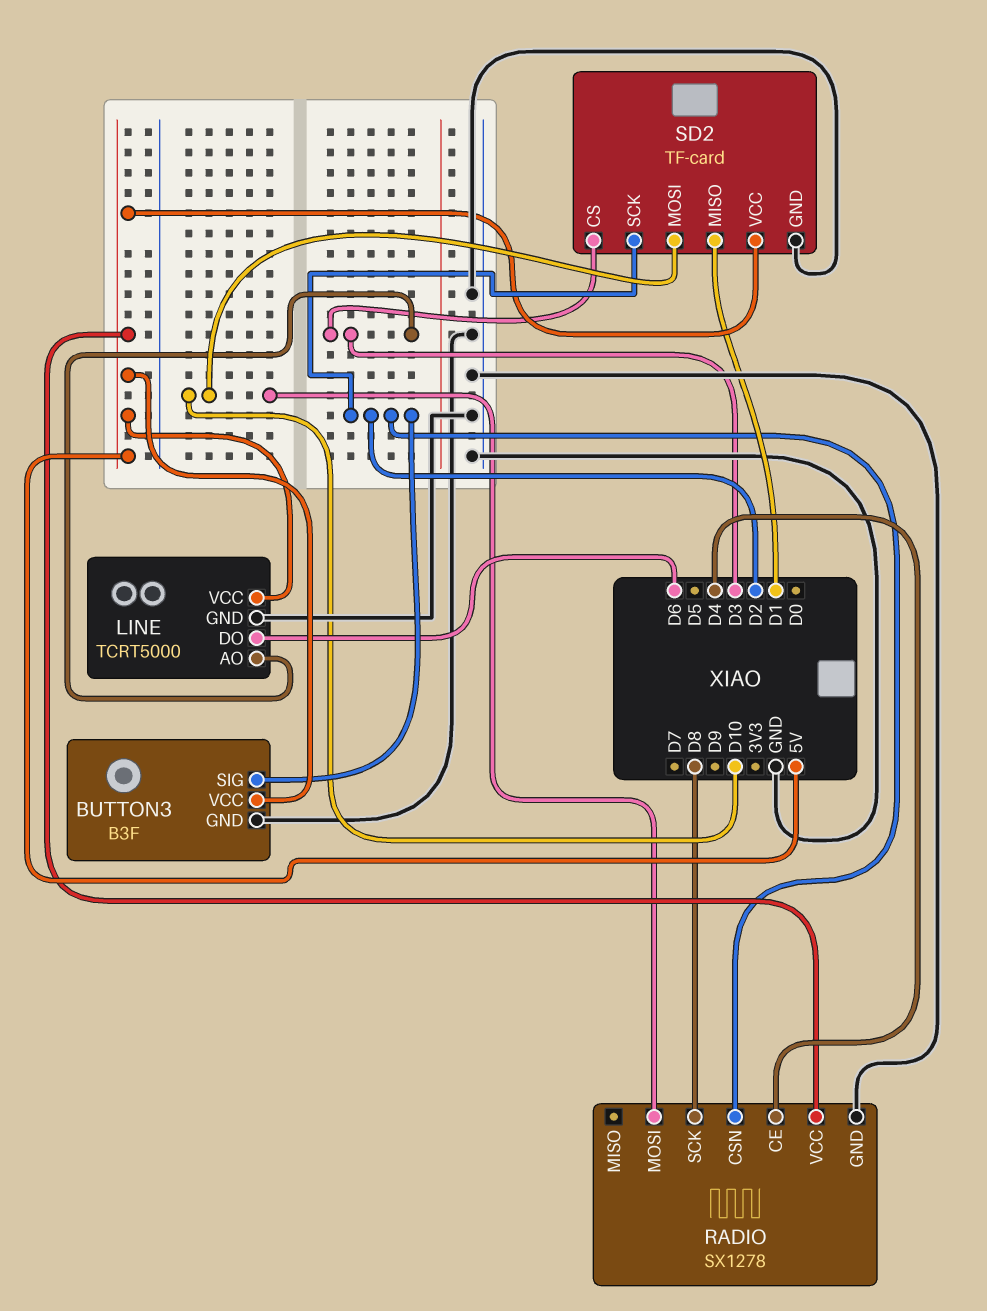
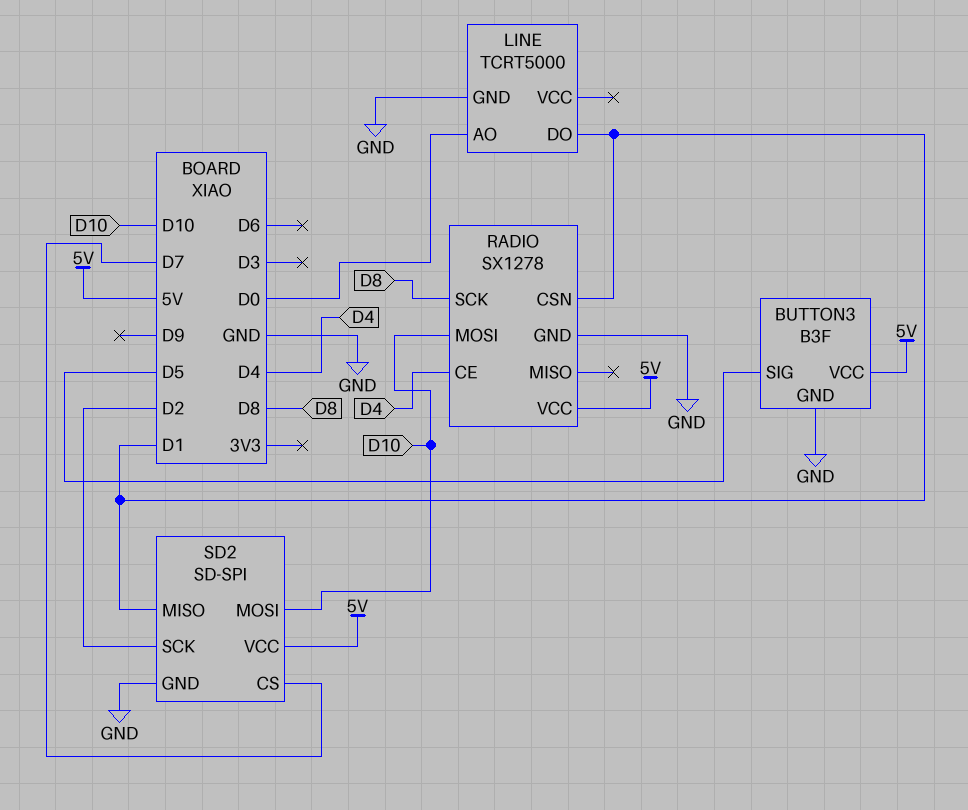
BUTTON3 pin SIG: D2 -> D5
LINE pin AO: D3 -> D0
LINE pin DO: D6 -> D1
LINE pin VCC: 5V -> none
RADIO pin CSN: D2 -> D1
SD2: TF-card -> SD-SPI
SD2 pin CS: D3 -> D7

